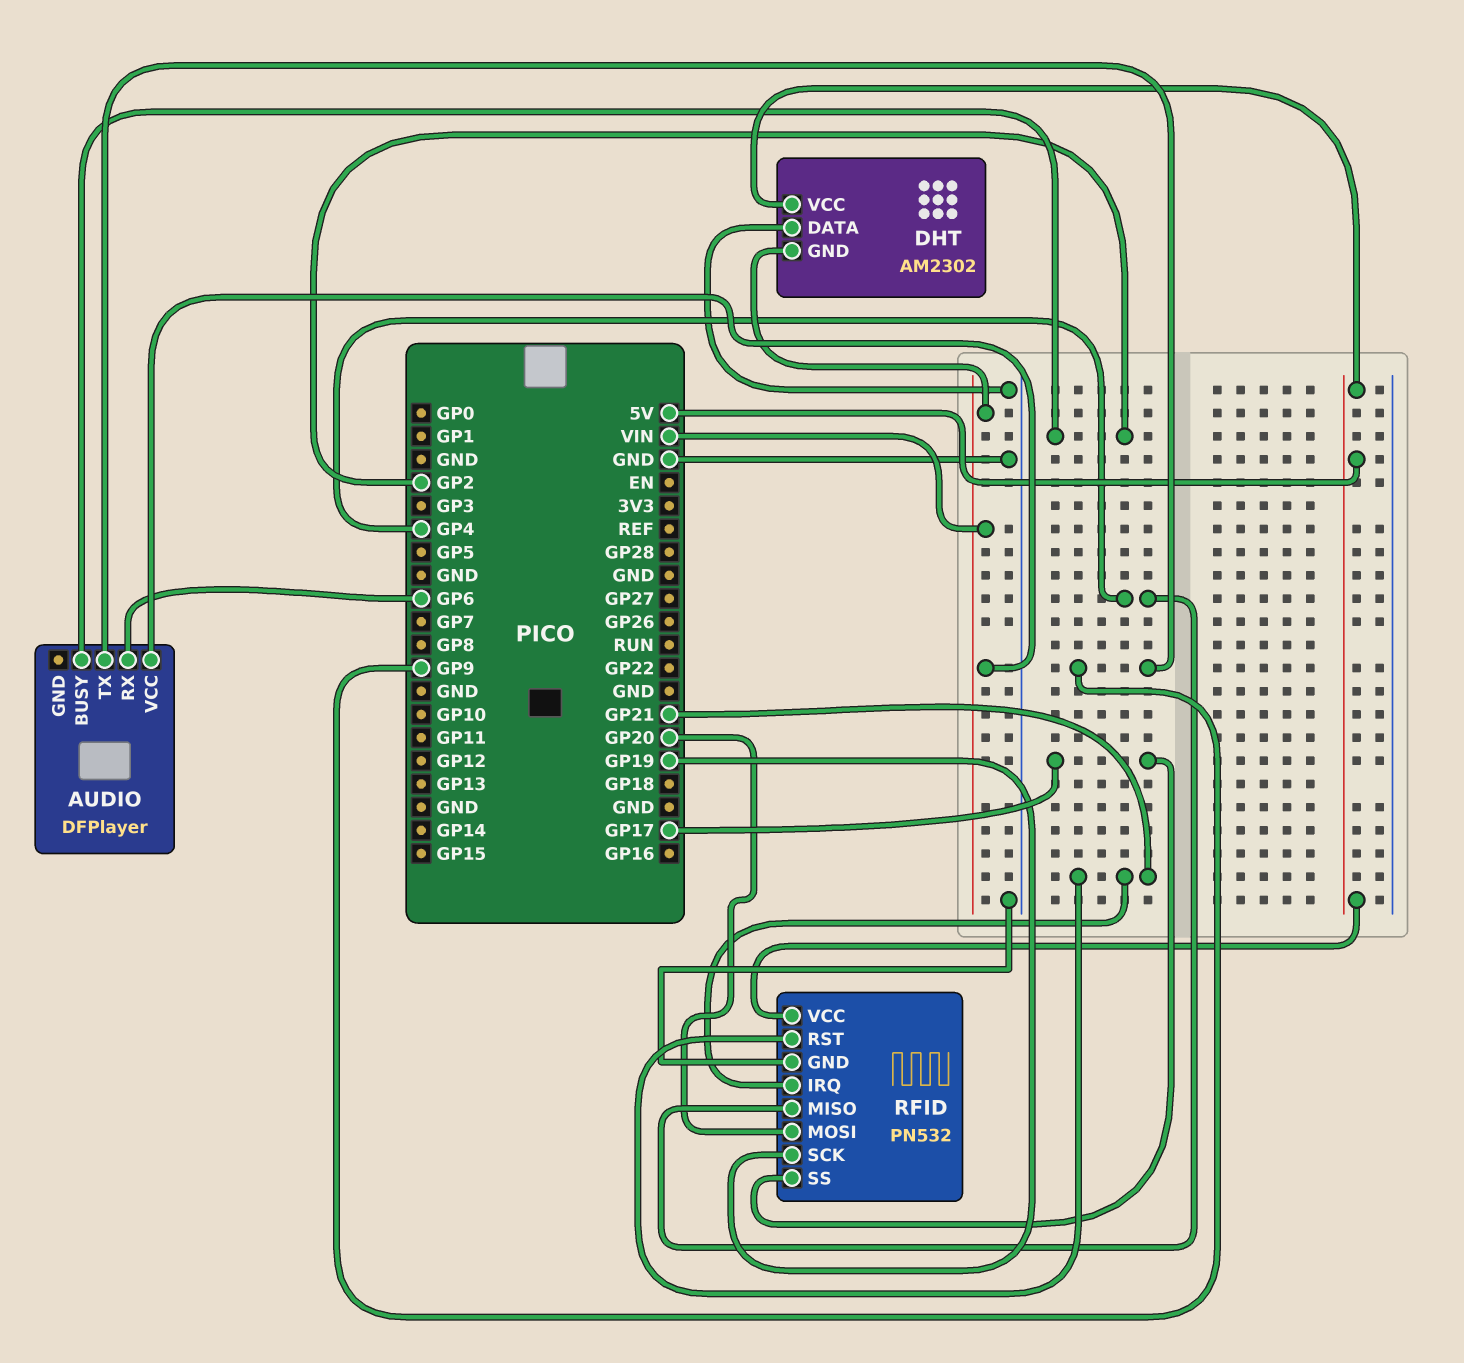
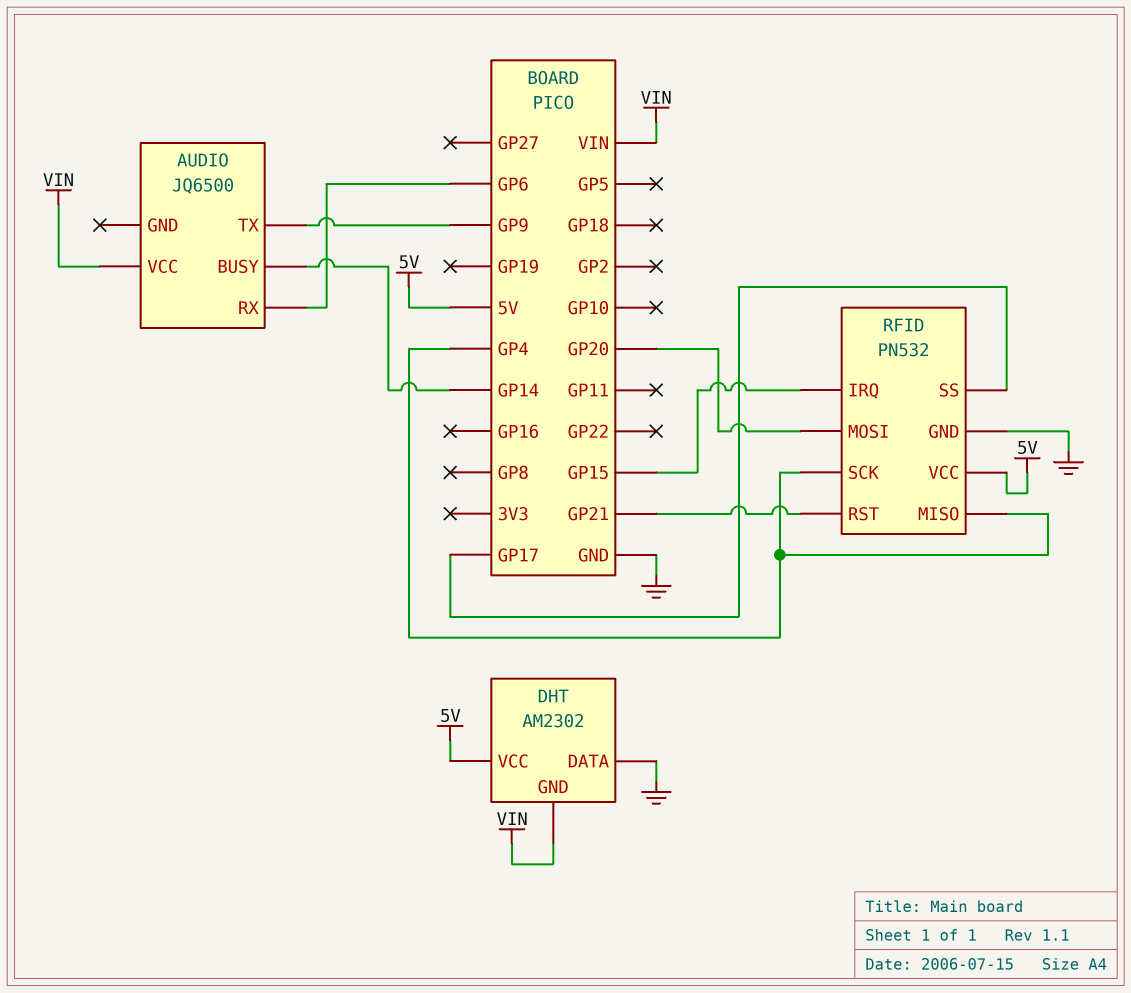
AUDIO: DFPlayer -> JQ6500
AUDIO pin BUSY: GP2 -> GP14
RFID pin IRQ: GP21 -> GP15
RFID pin SCK: GP19 -> GP4

